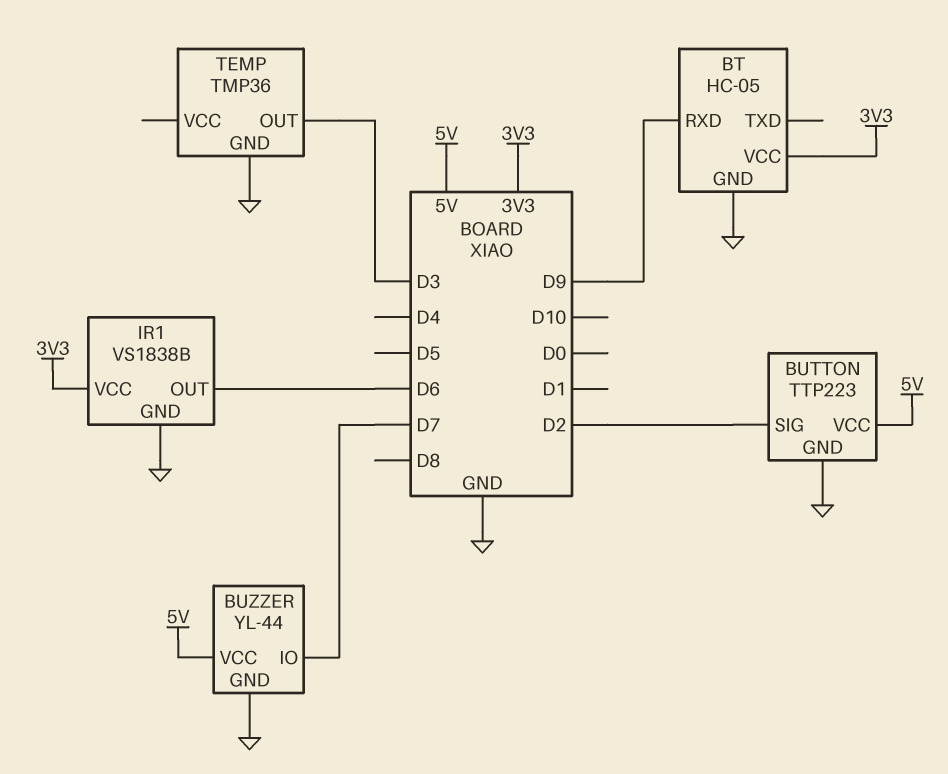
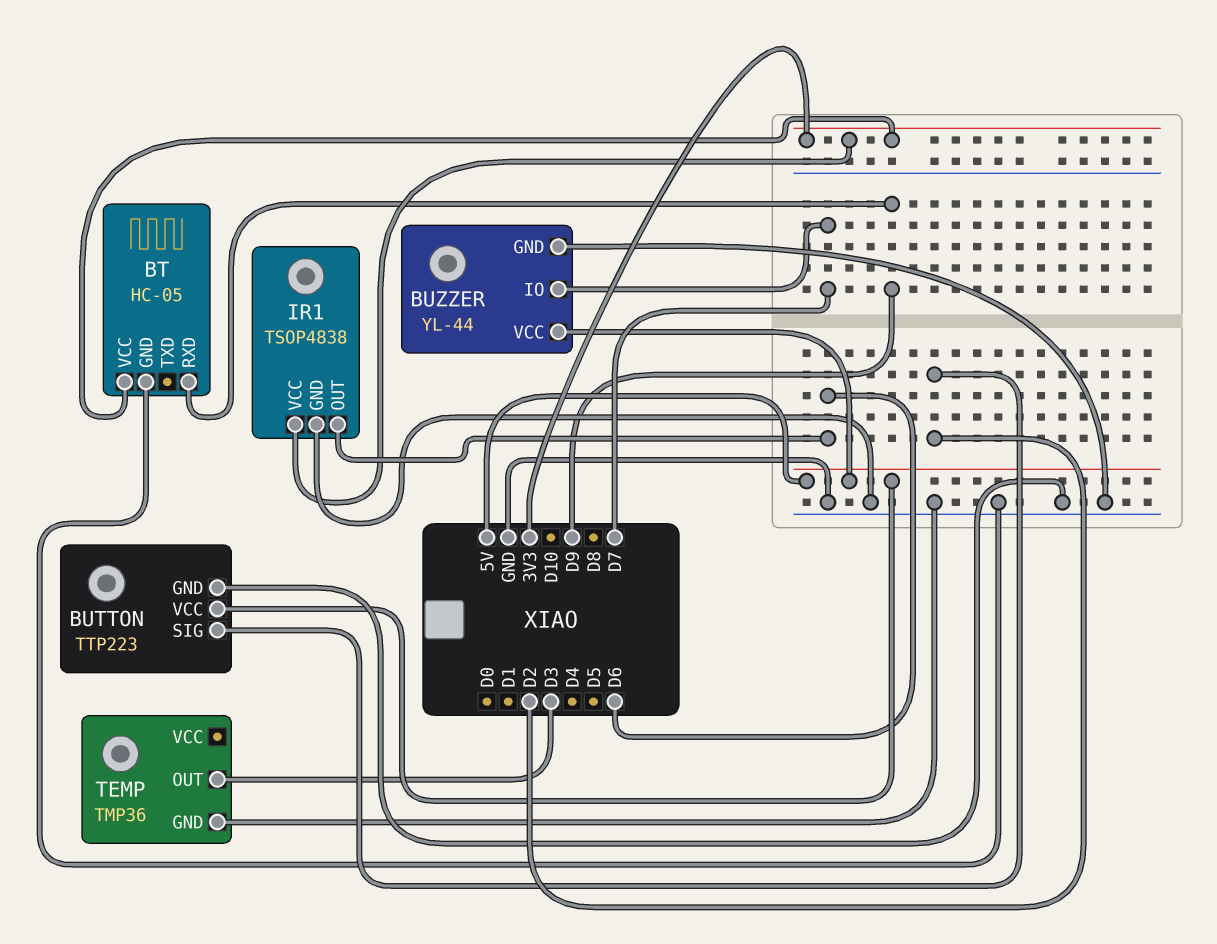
IR1: VS1838B -> TSOP4838

